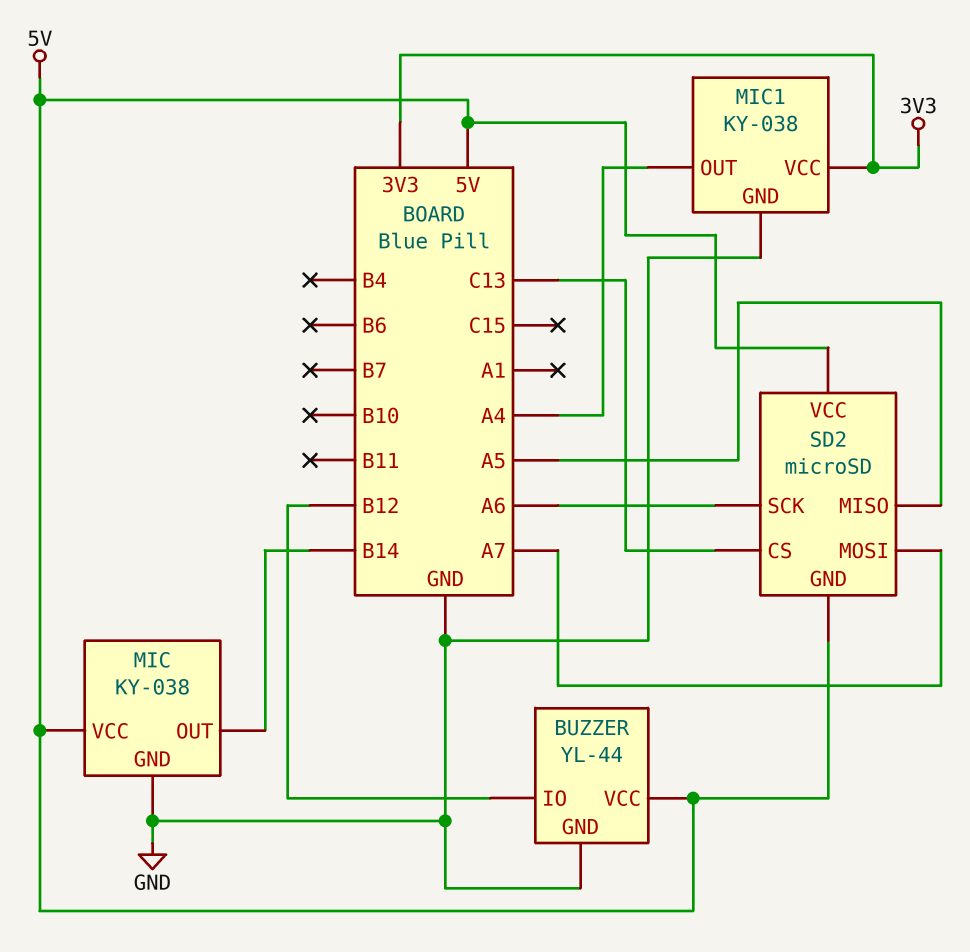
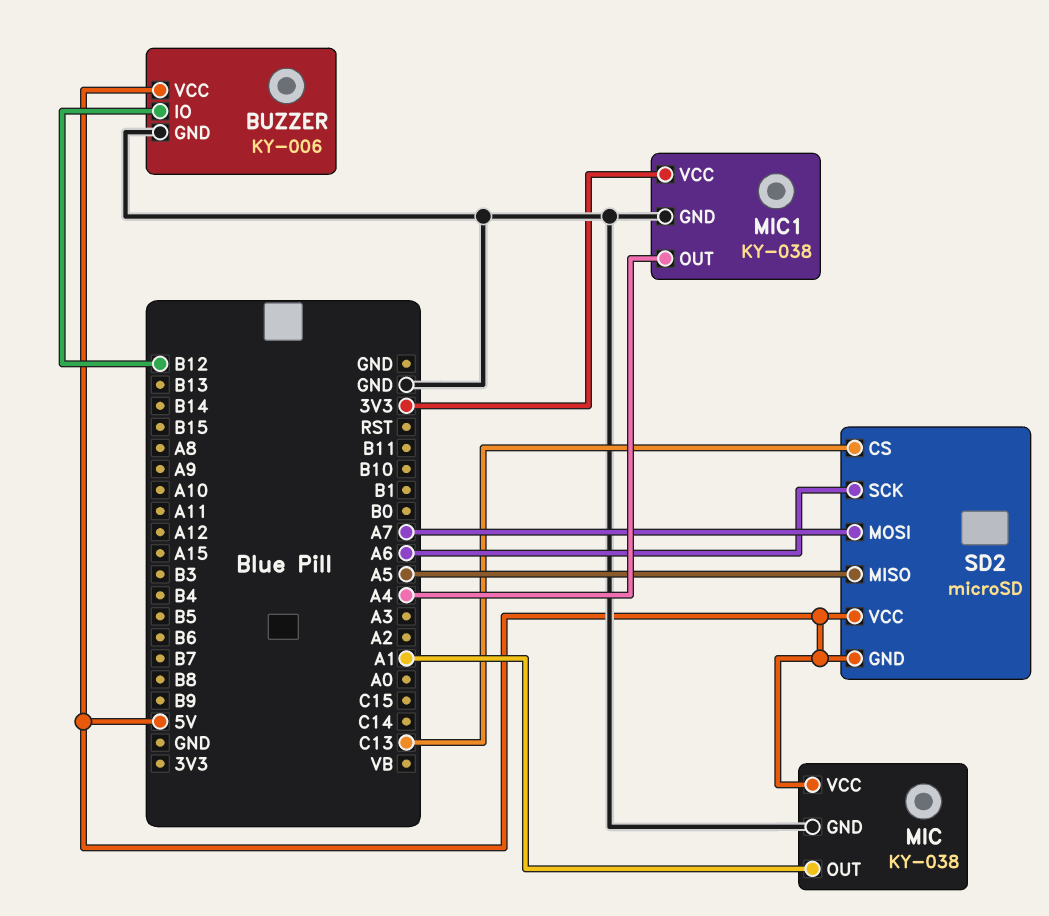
BUZZER: YL-44 -> KY-006
MIC pin OUT: B14 -> A1

